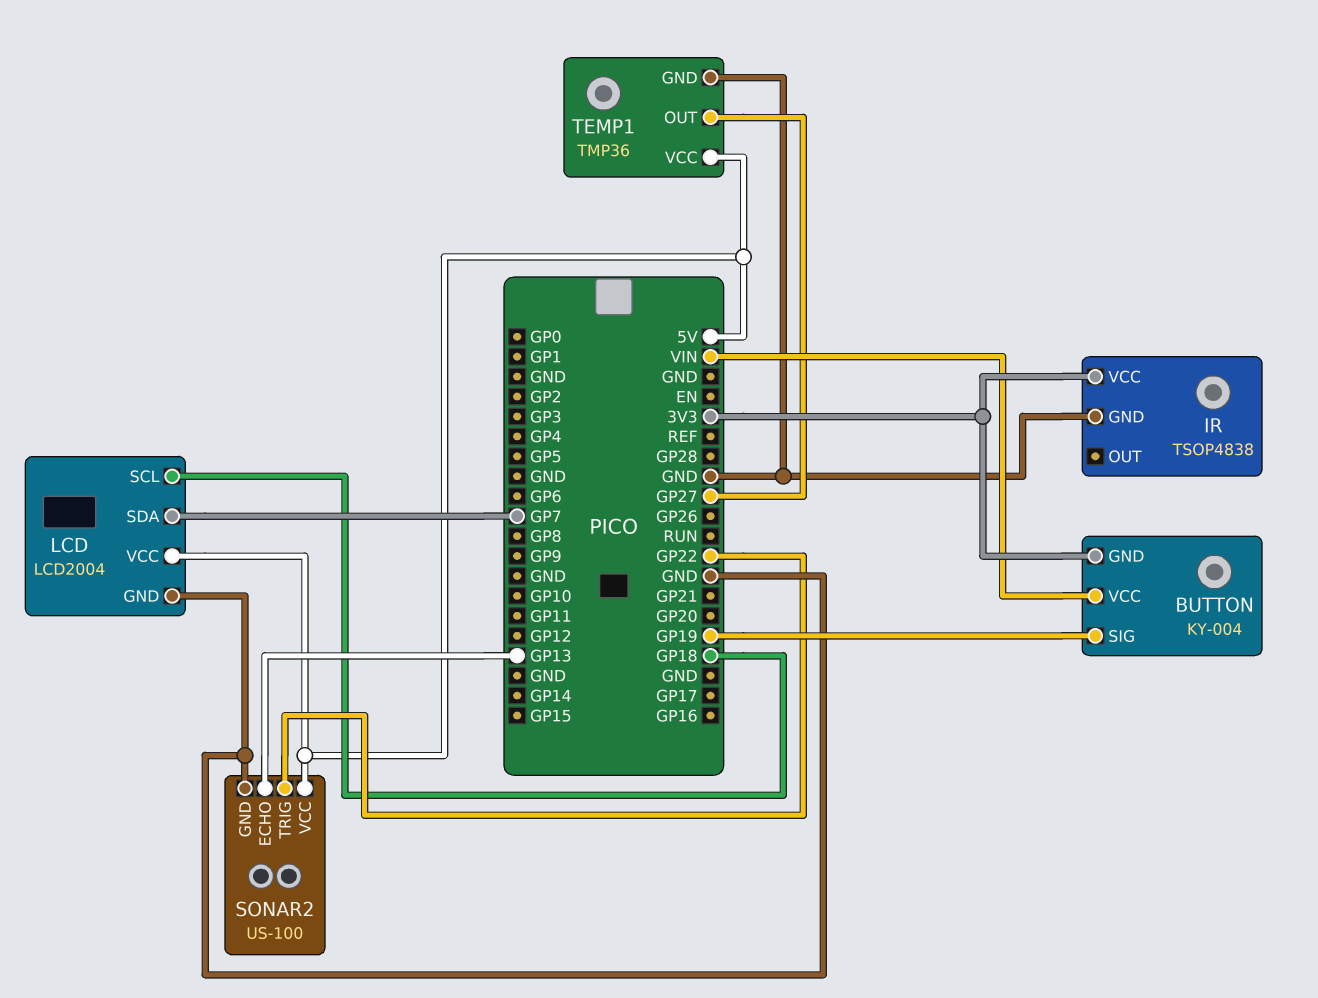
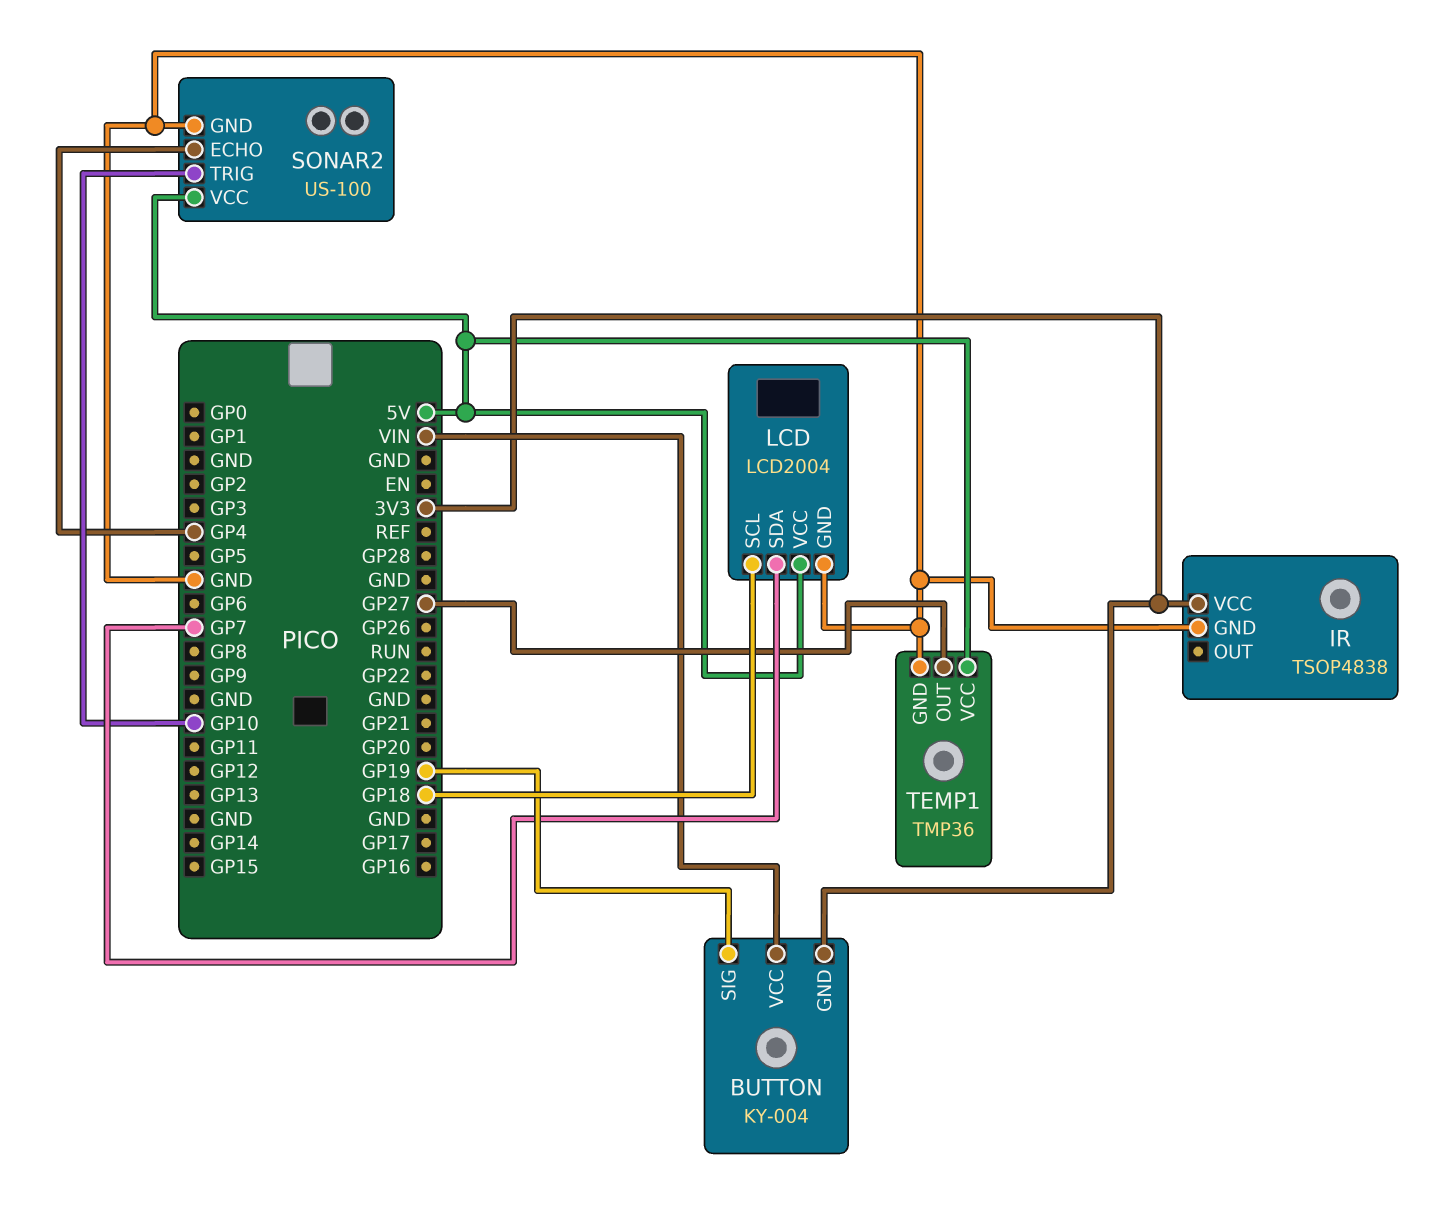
SONAR2 pin ECHO: GP13 -> GP4
SONAR2 pin TRIG: GP22 -> GP10

